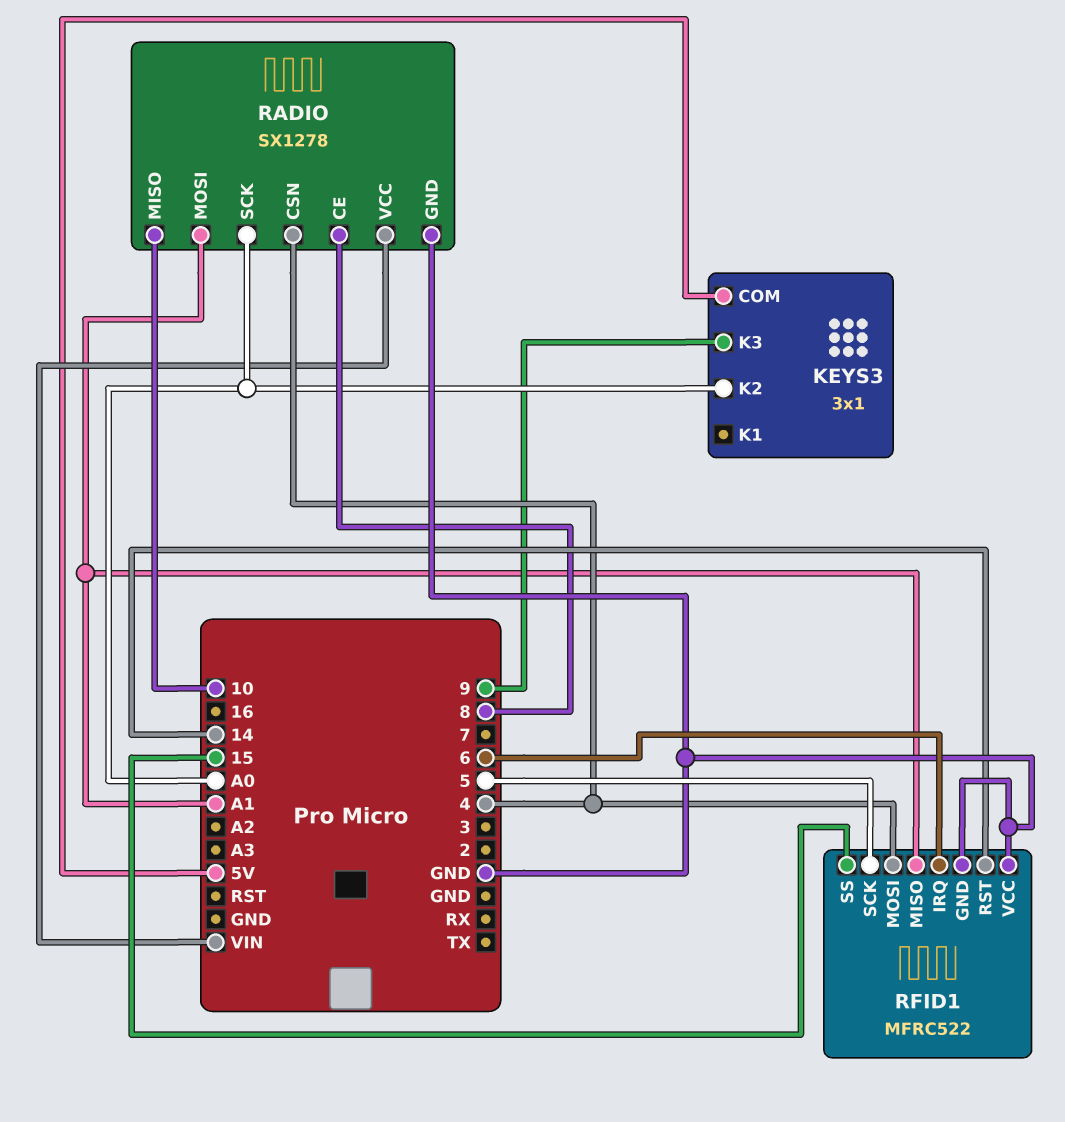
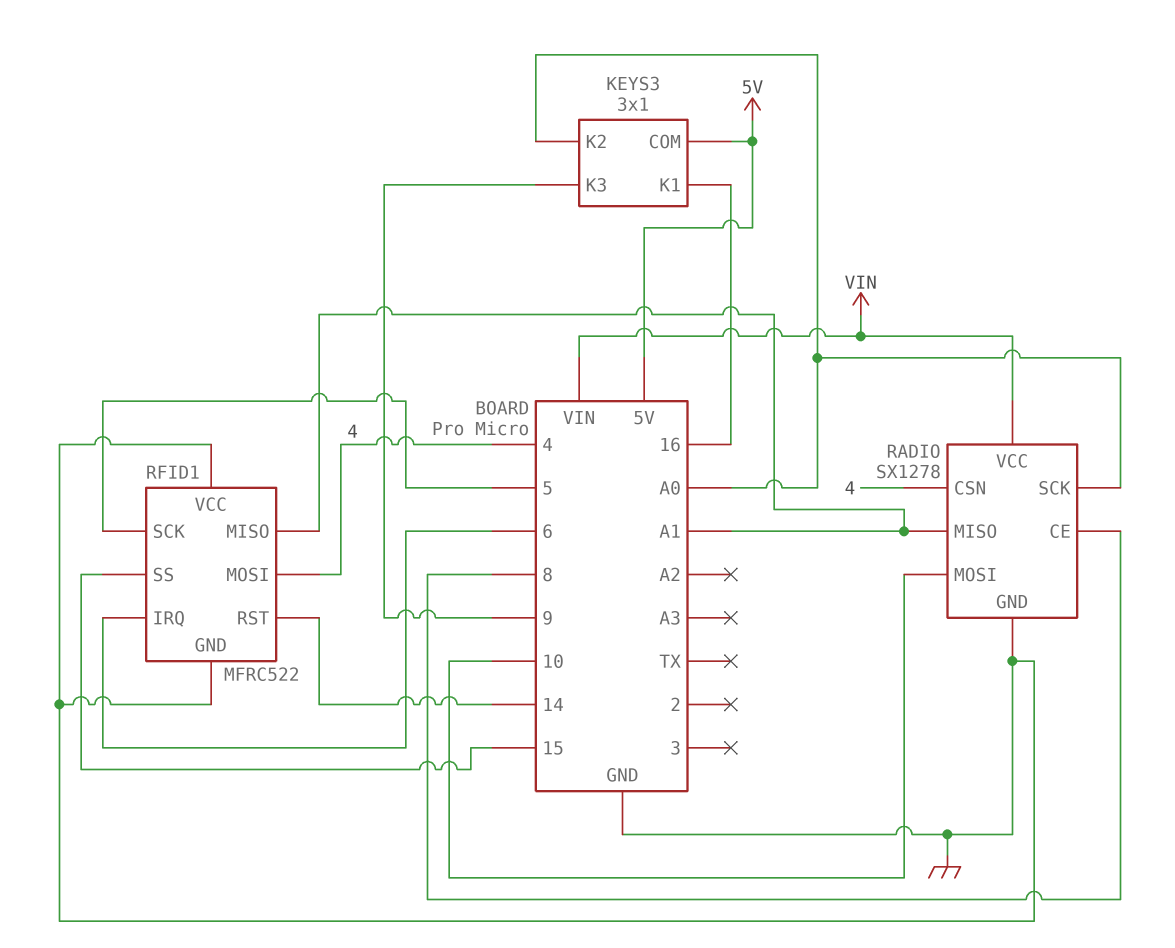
KEYS3 pin K1: none -> 16
RADIO pin MISO: 10 -> A1
RADIO pin MOSI: A1 -> 10

